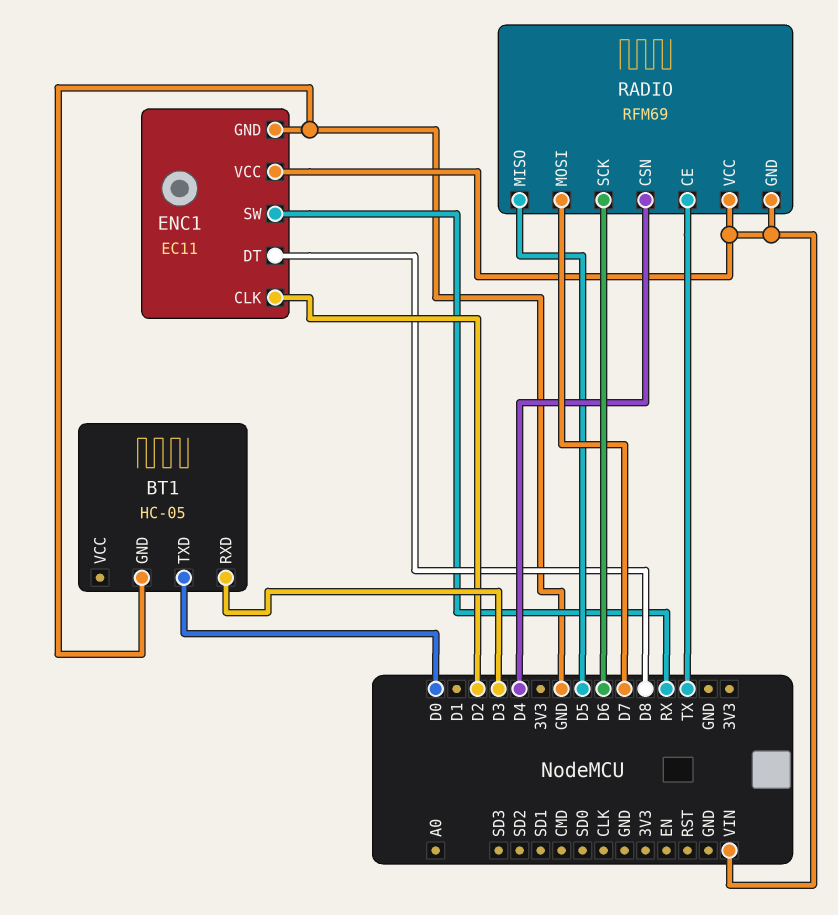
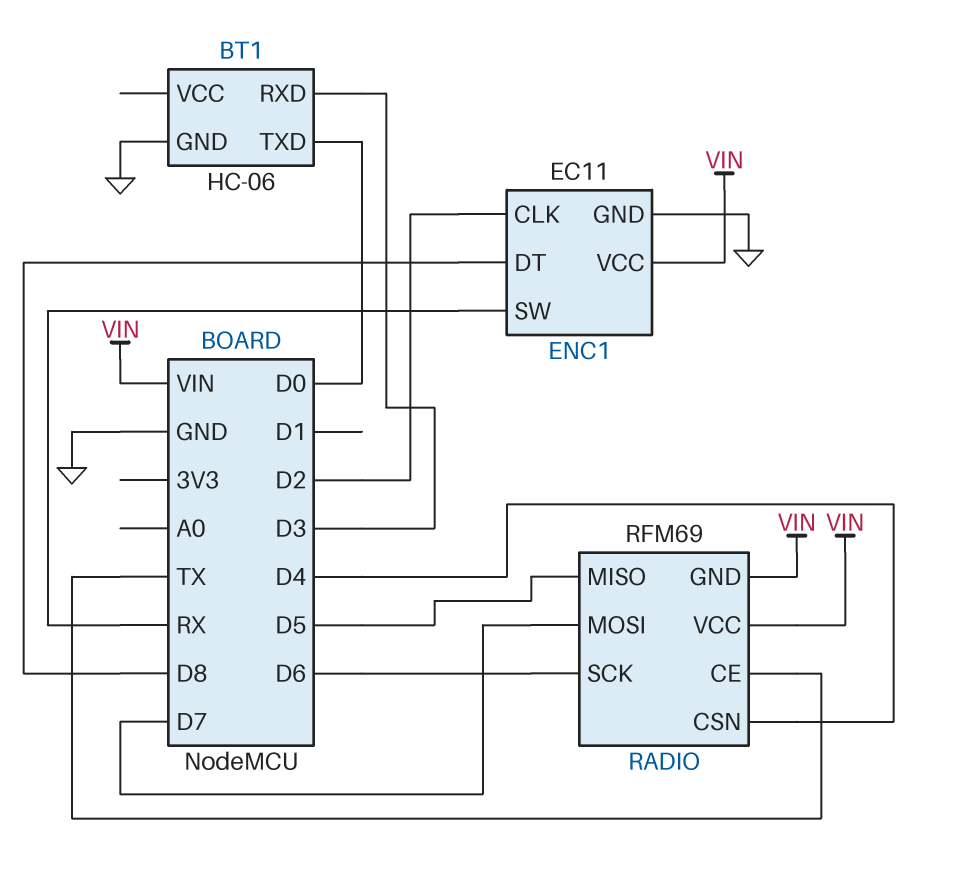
BT1: HC-05 -> HC-06

